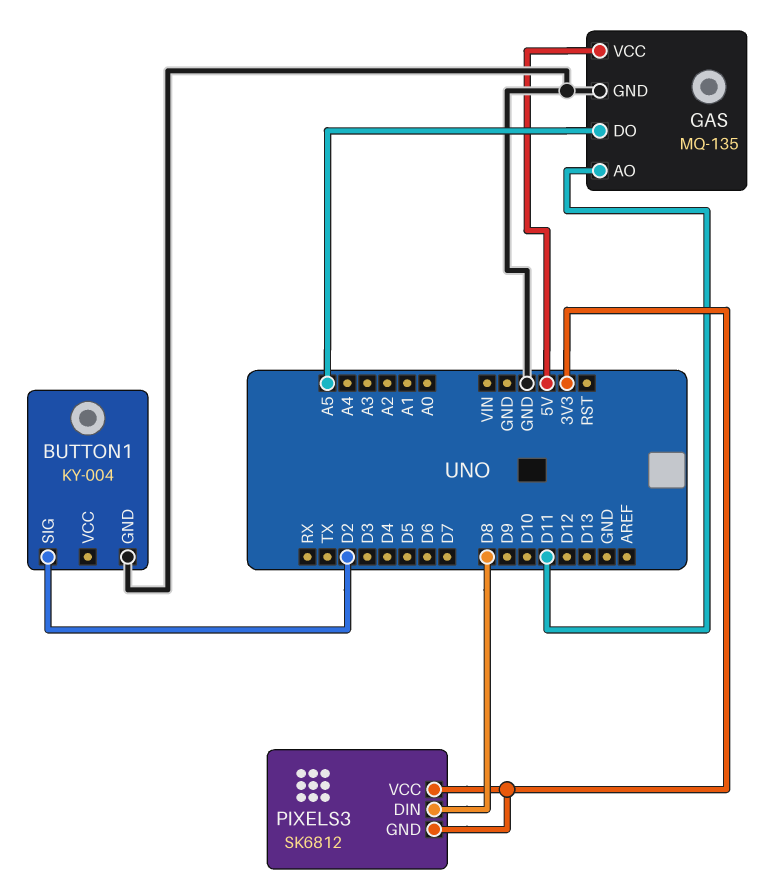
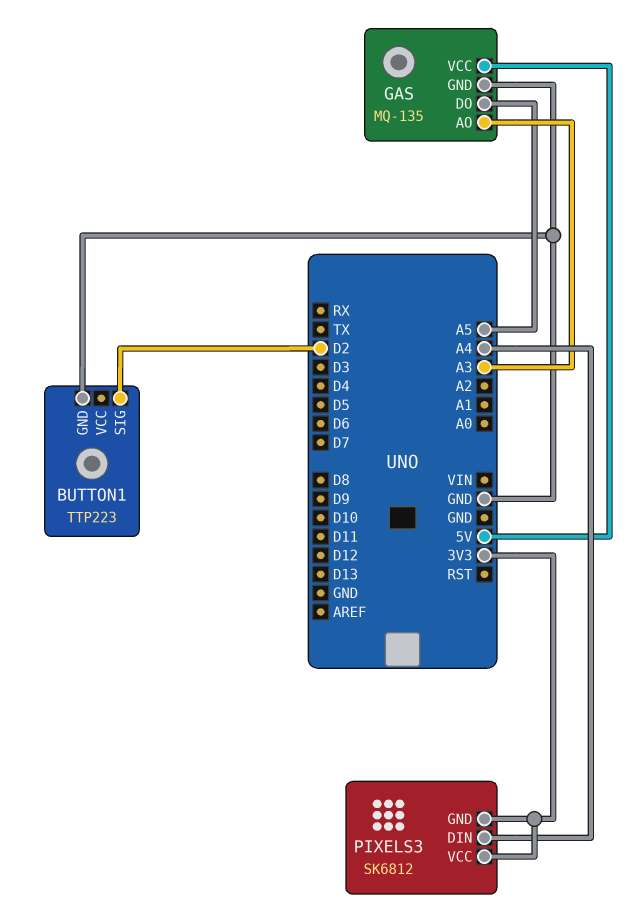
BUTTON1: KY-004 -> TTP223
GAS pin AO: D11 -> A3
PIXELS3 pin DIN: D8 -> A4

